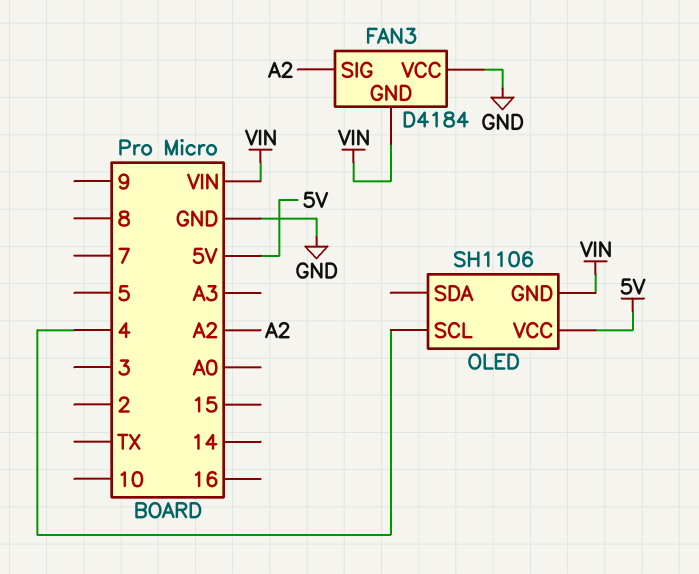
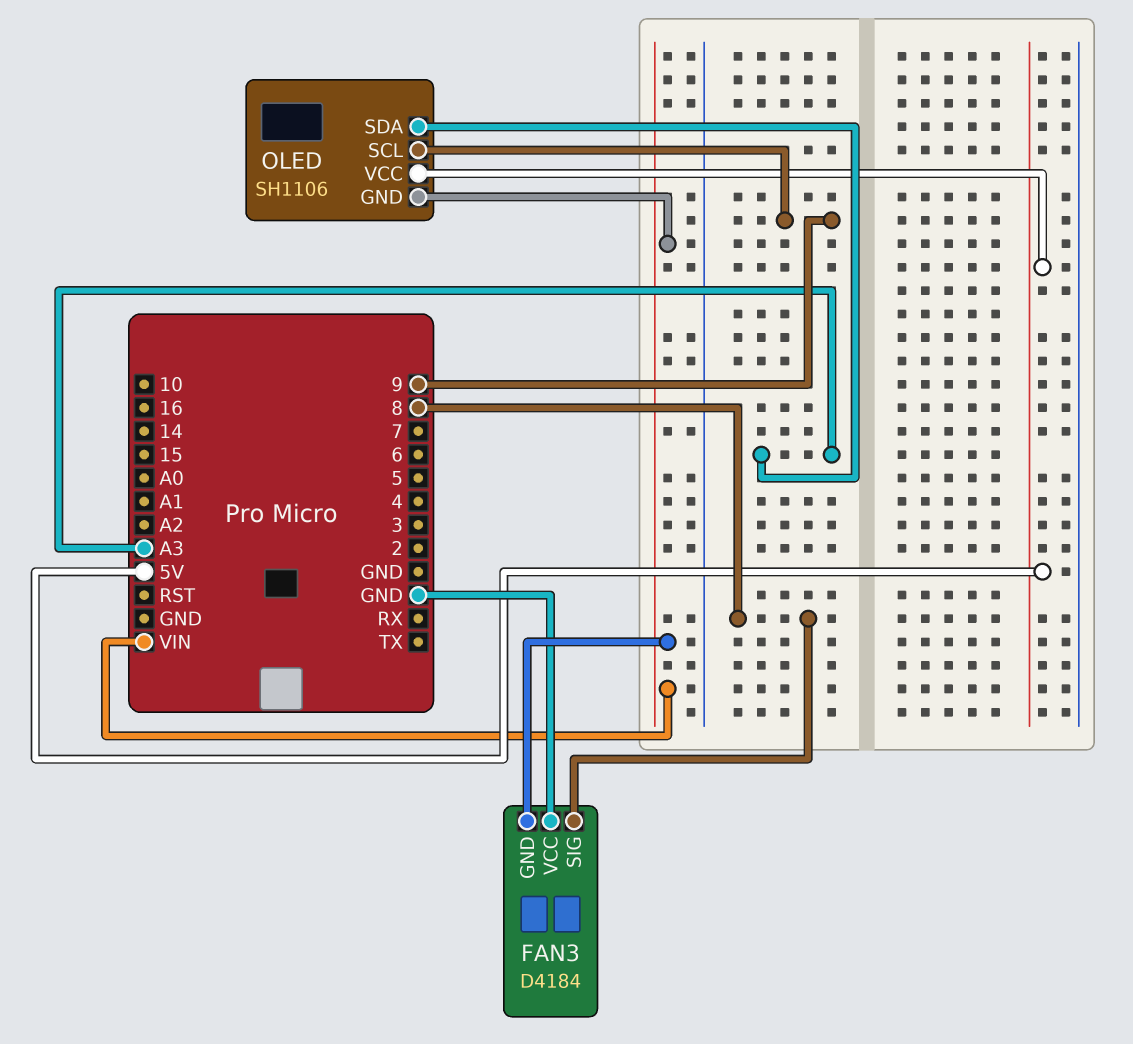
FAN3 pin SIG: A2 -> 8
OLED pin SCL: 4 -> 9
OLED pin SDA: none -> A3

